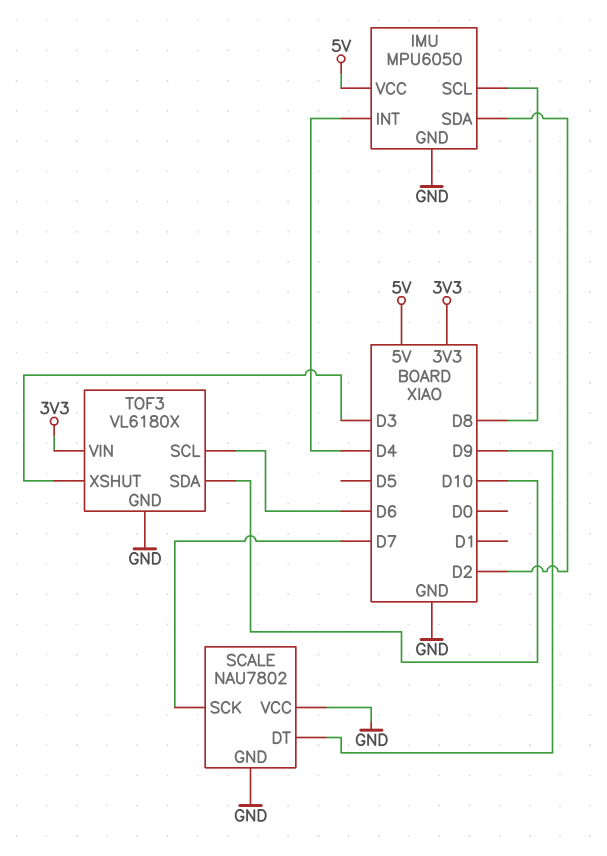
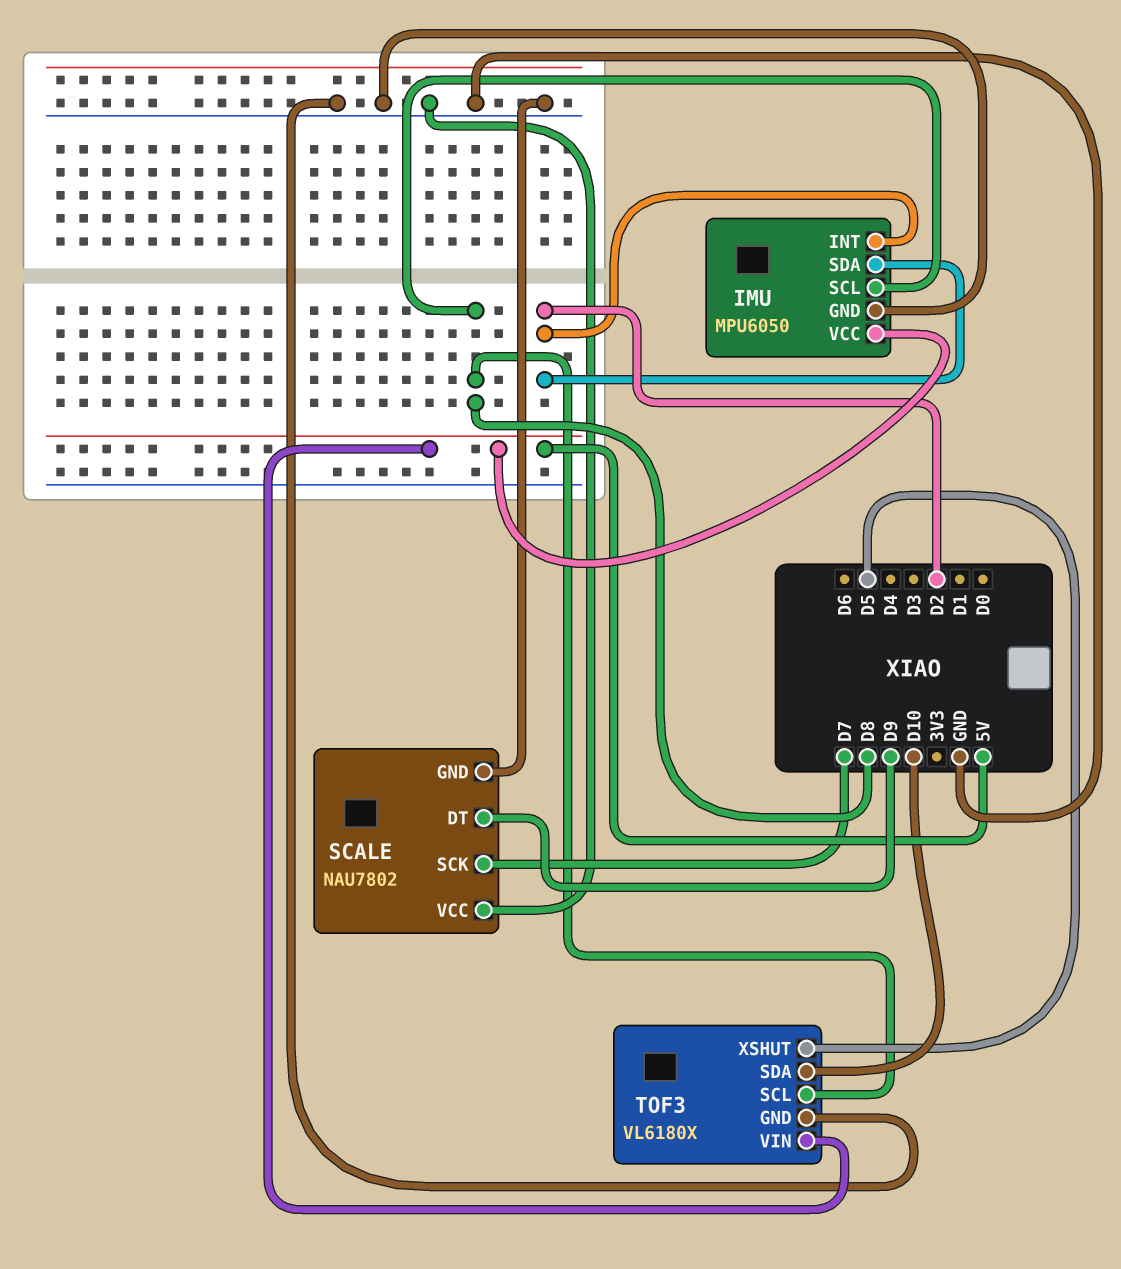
IMU pin INT: D4 -> D2
TOF3 pin SCL: D6 -> D8
TOF3 pin VIN: 3V3 -> 5V
TOF3 pin XSHUT: D3 -> D5

